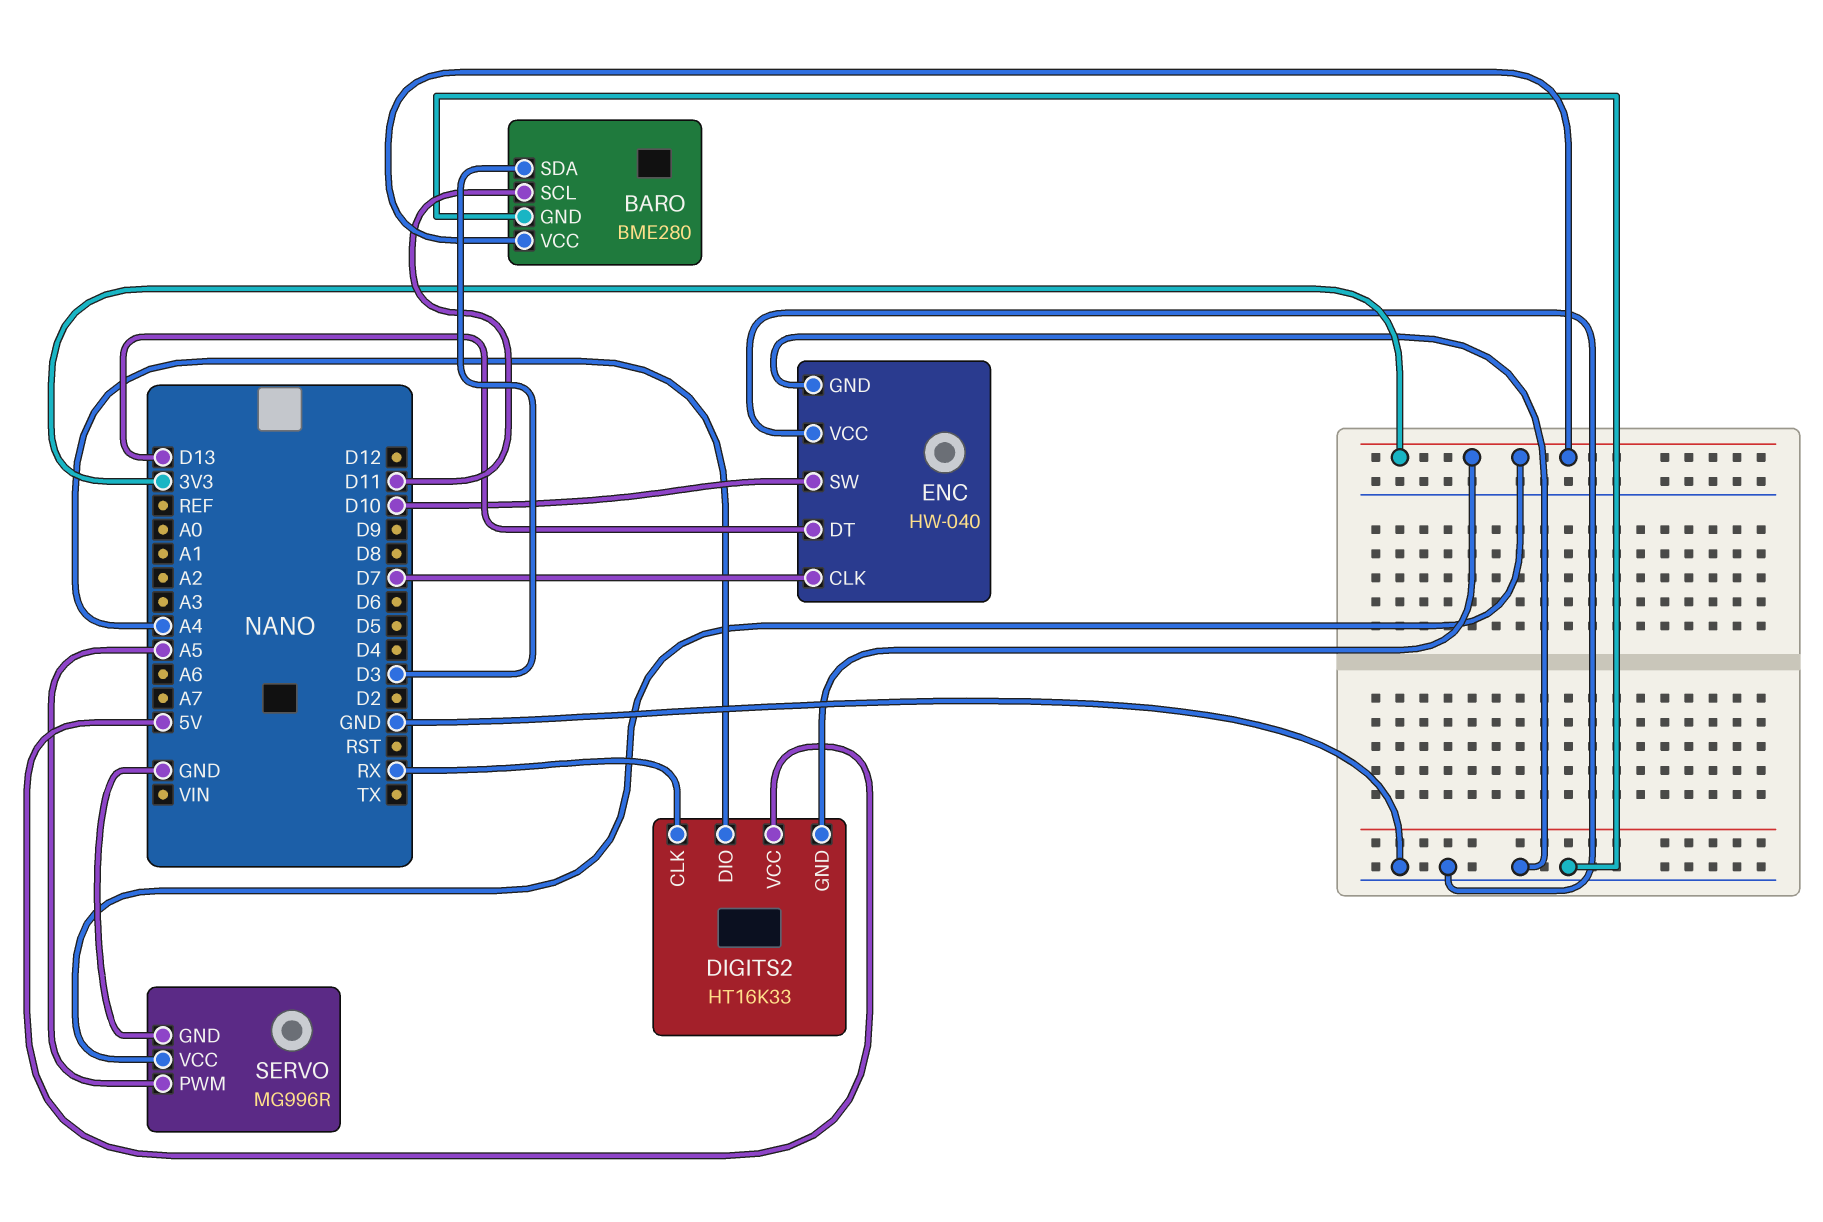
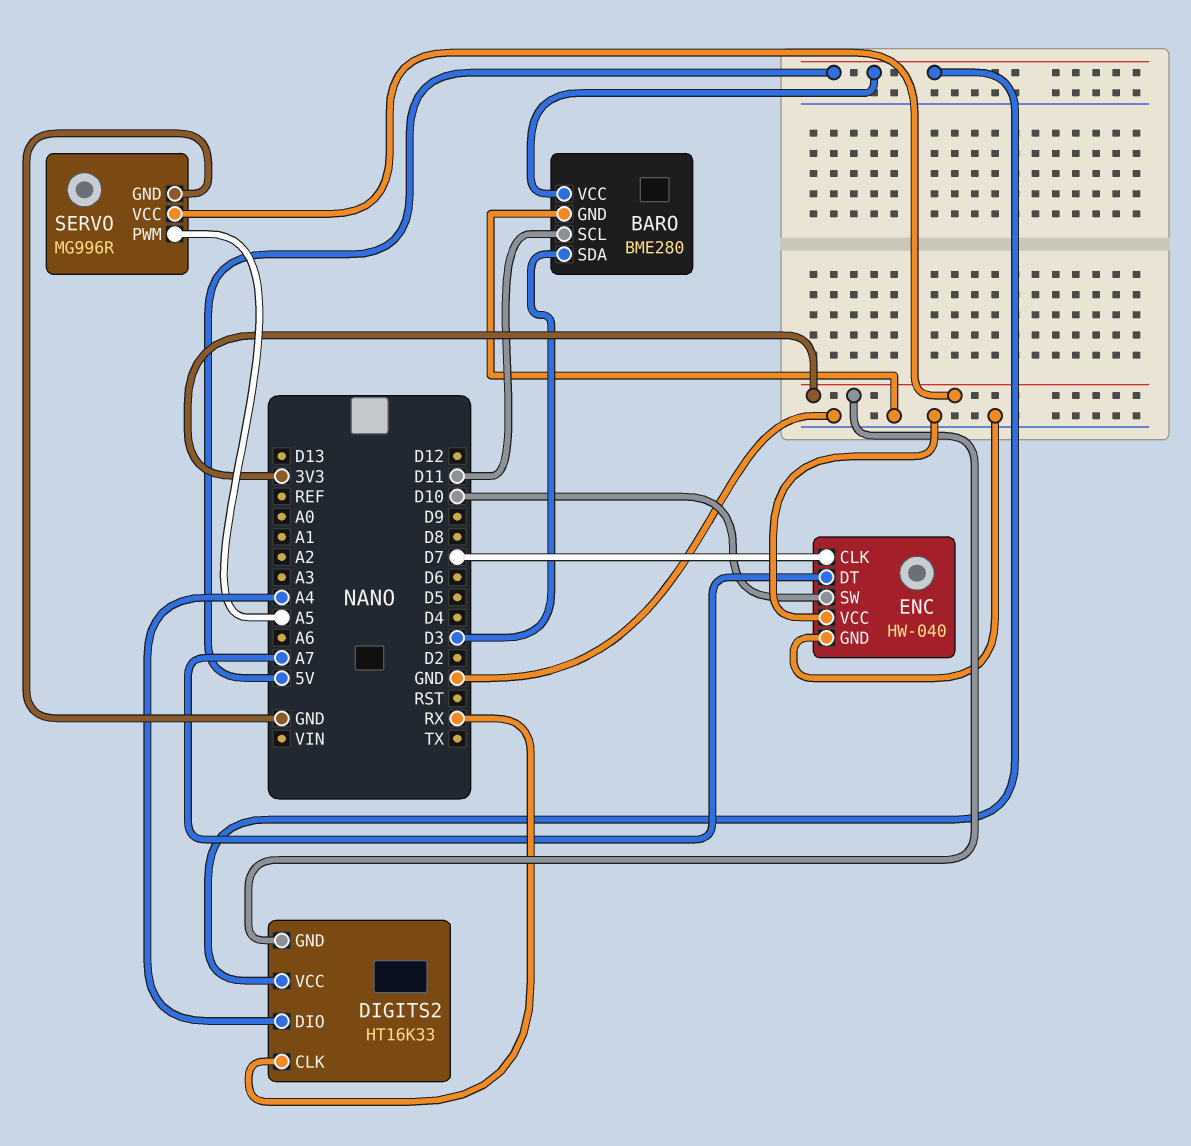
BARO pin VCC: 3V3 -> 5V
ENC pin DT: D13 -> A7

